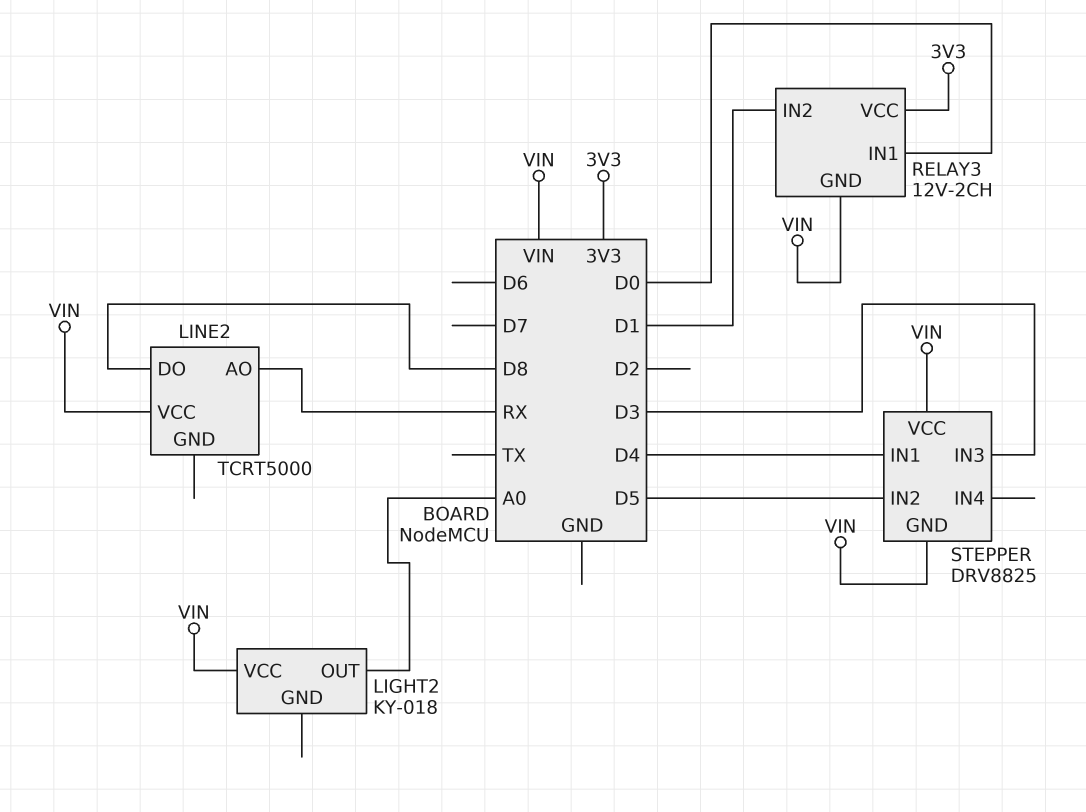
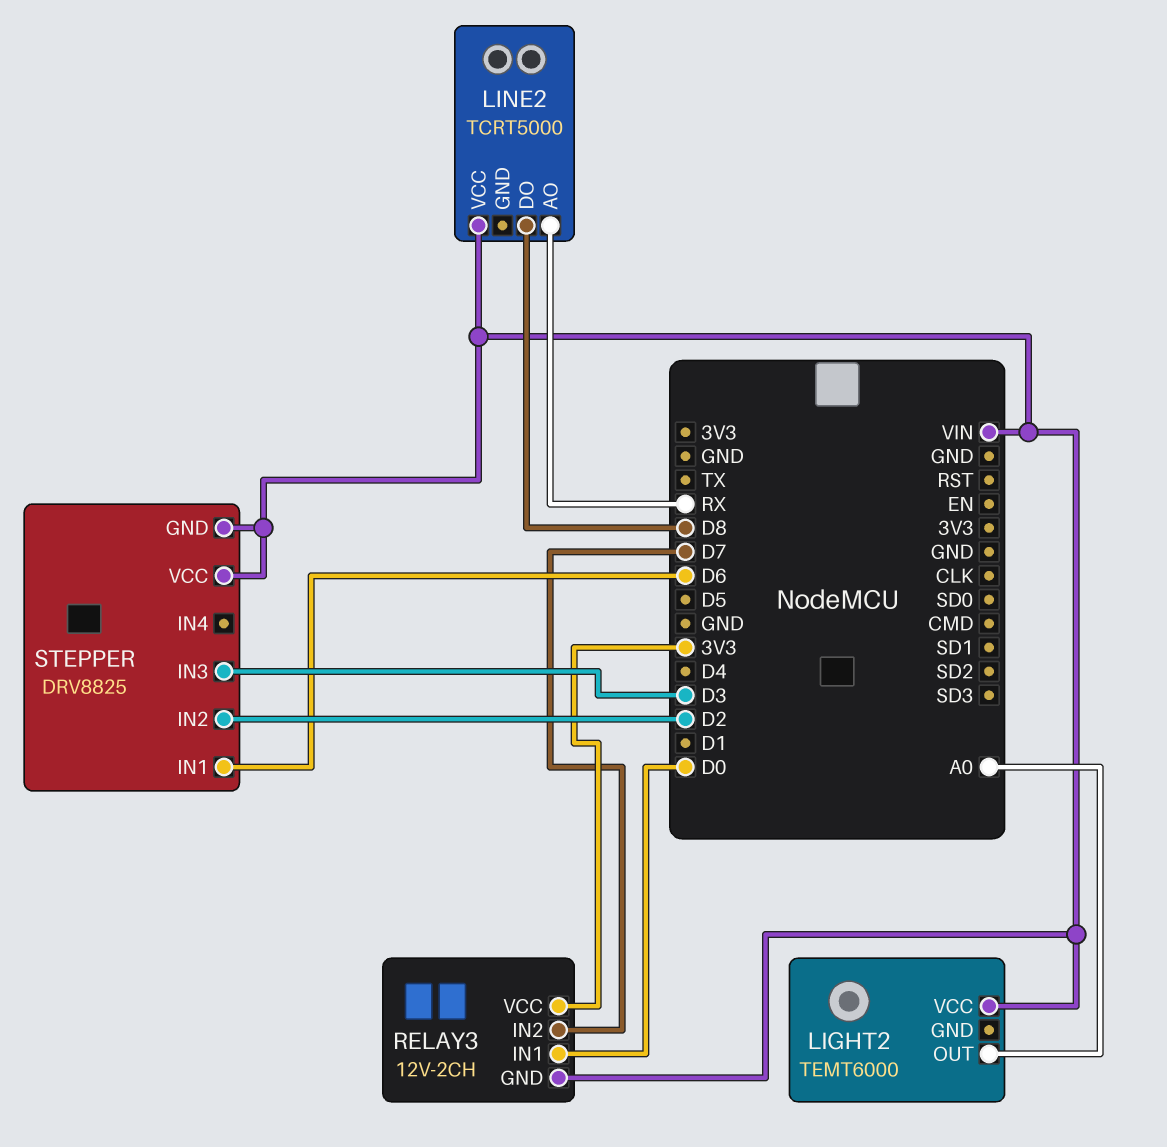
LIGHT2: KY-018 -> TEMT6000
RELAY3 pin IN2: D1 -> D7
STEPPER pin IN1: D4 -> D6
STEPPER pin IN2: D5 -> D2

